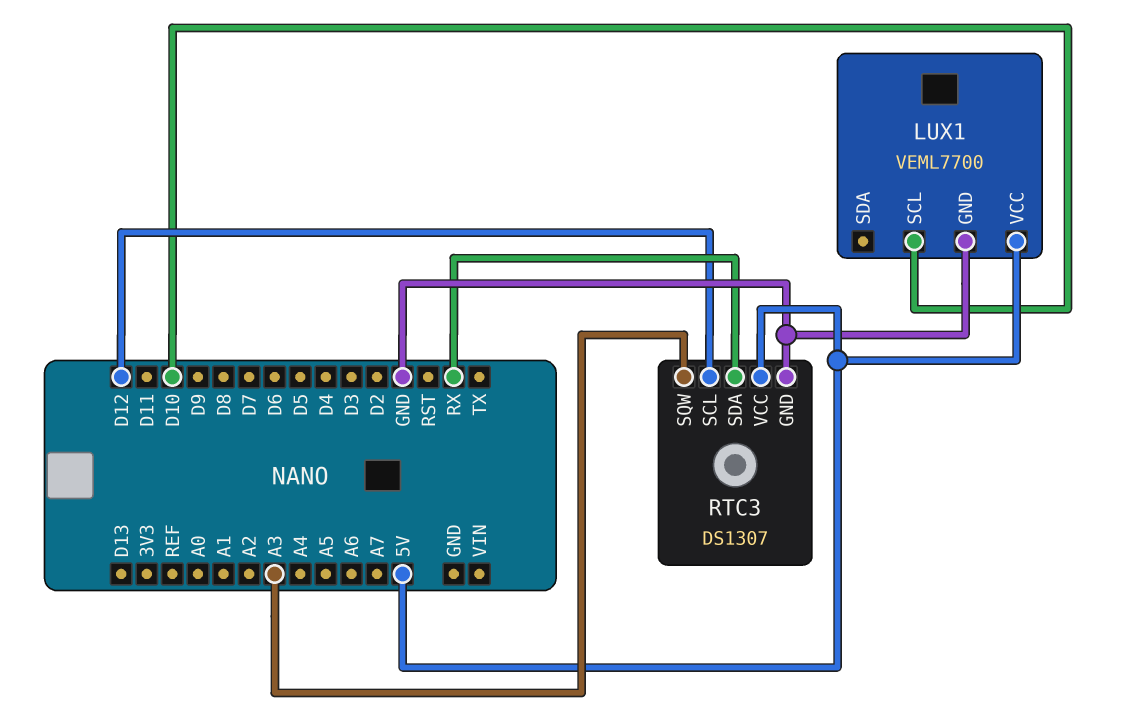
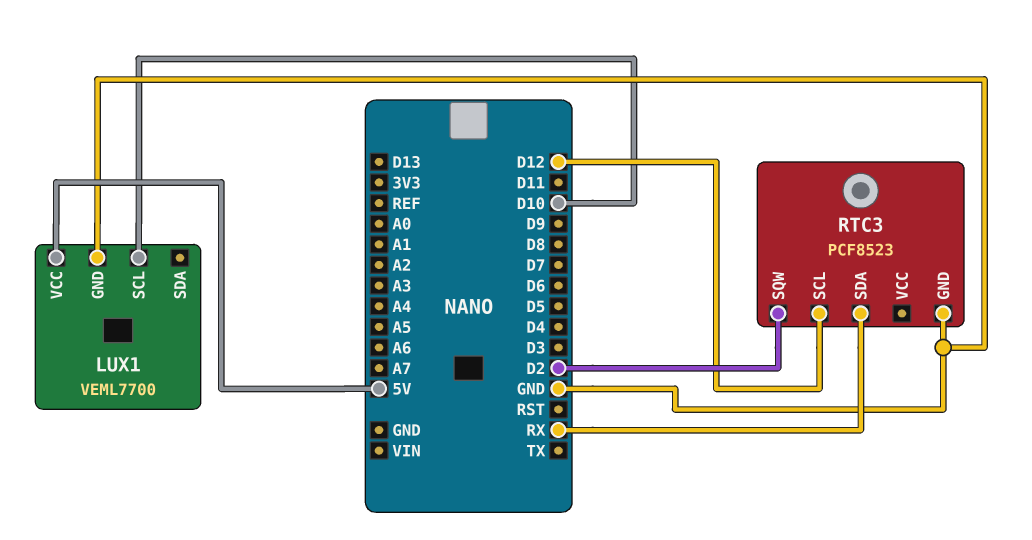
RTC3: DS1307 -> PCF8523
RTC3 pin SQW: A3 -> D2
RTC3 pin VCC: 5V -> none

